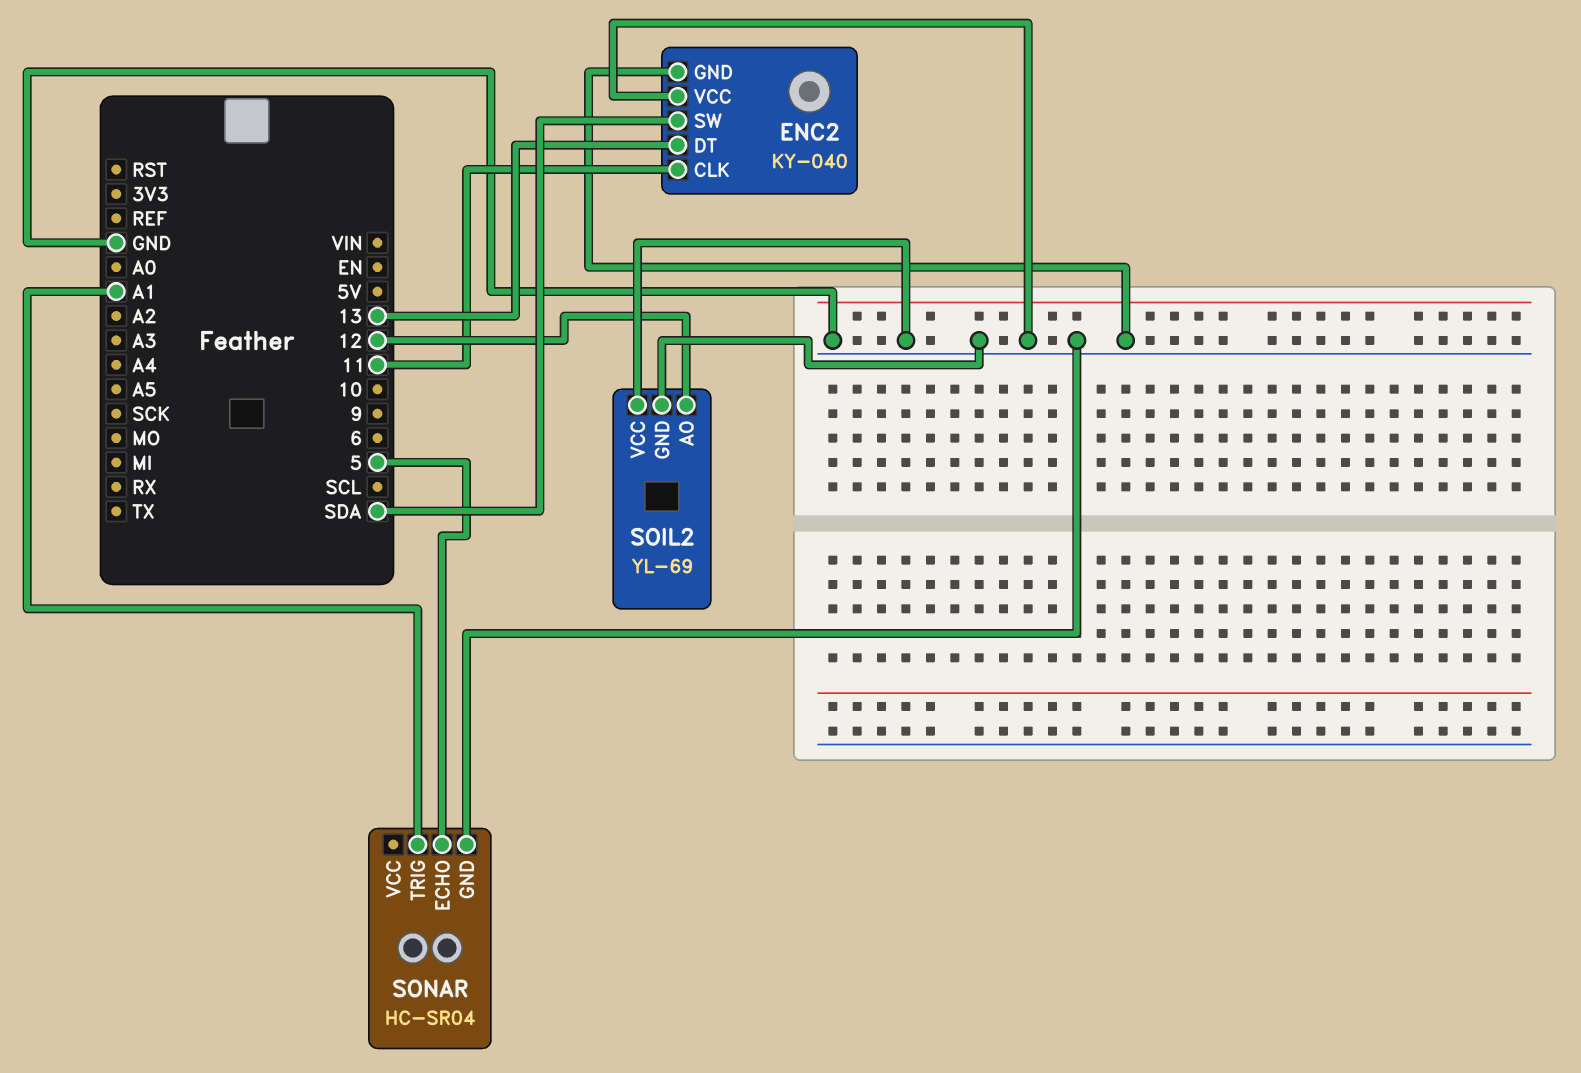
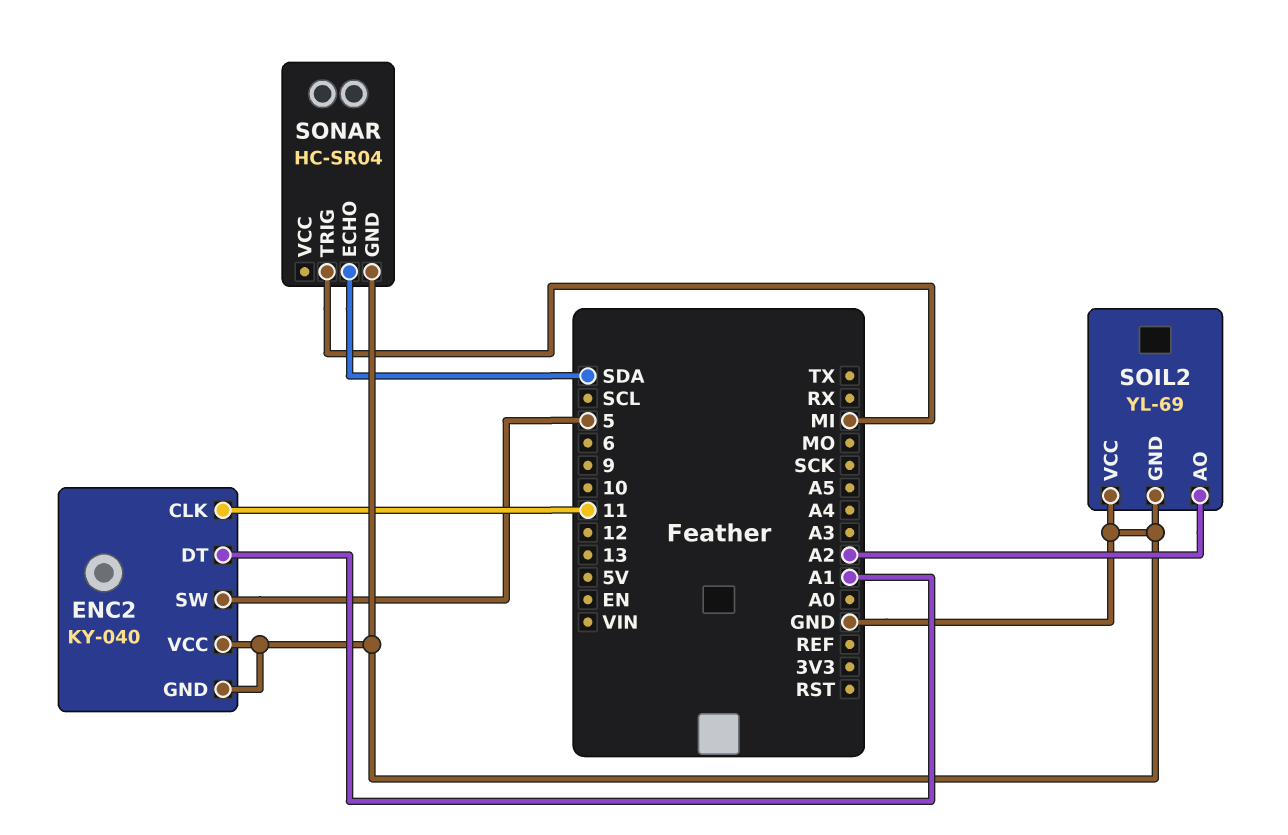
ENC2 pin DT: 13 -> A1
ENC2 pin SW: SDA -> 5
SOIL2 pin AO: 12 -> A2
SONAR pin ECHO: 5 -> SDA
SONAR pin TRIG: A1 -> MI

